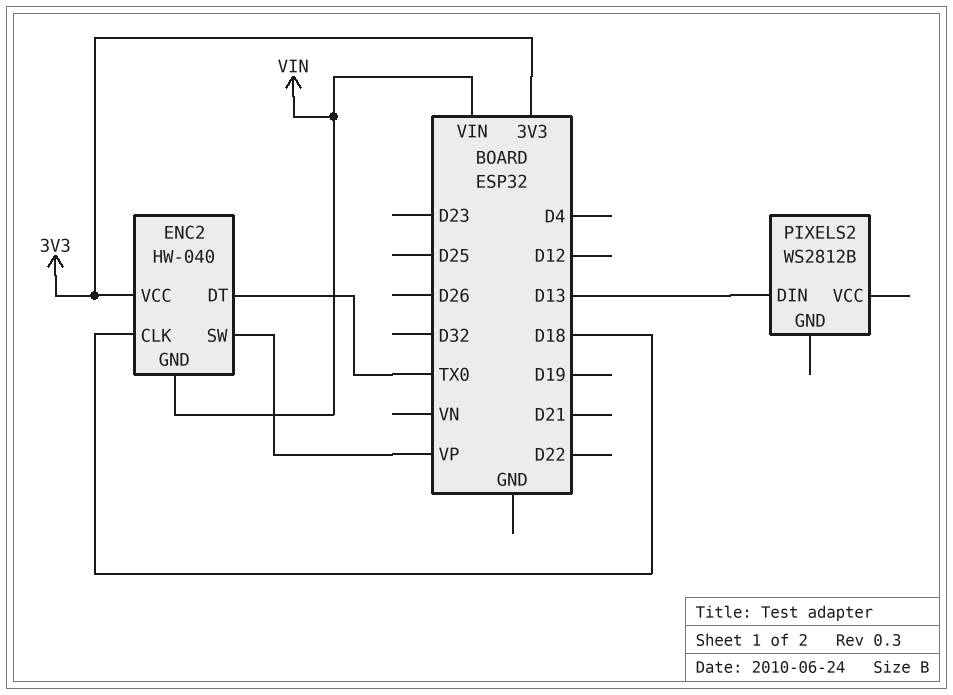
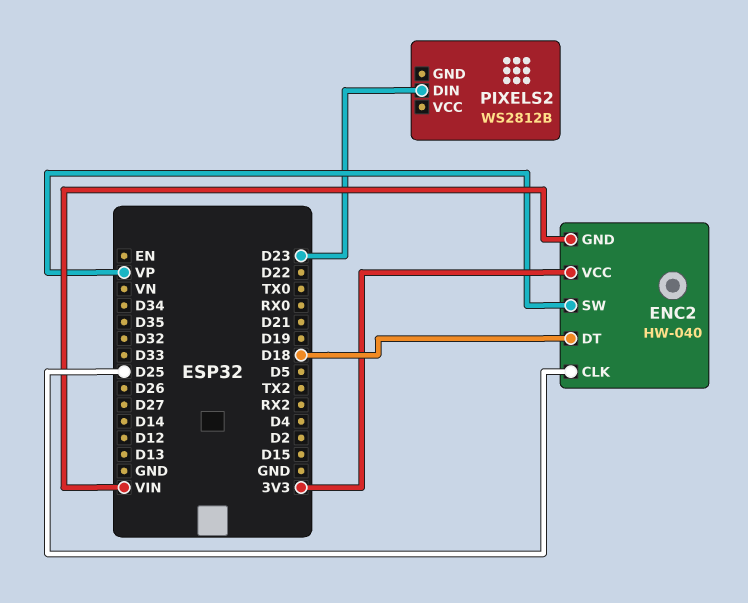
ENC2 pin CLK: D18 -> D25
ENC2 pin DT: TX0 -> D18
PIXELS2 pin DIN: D13 -> D23

